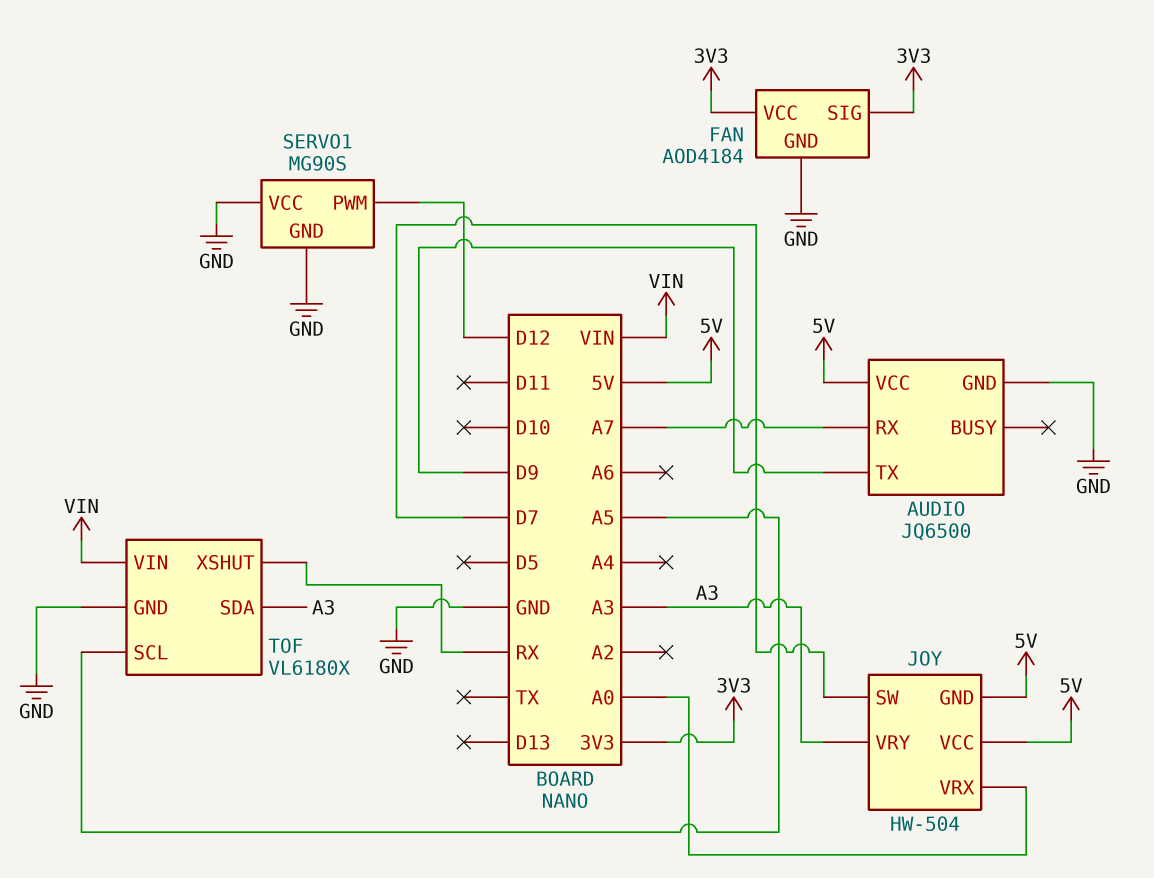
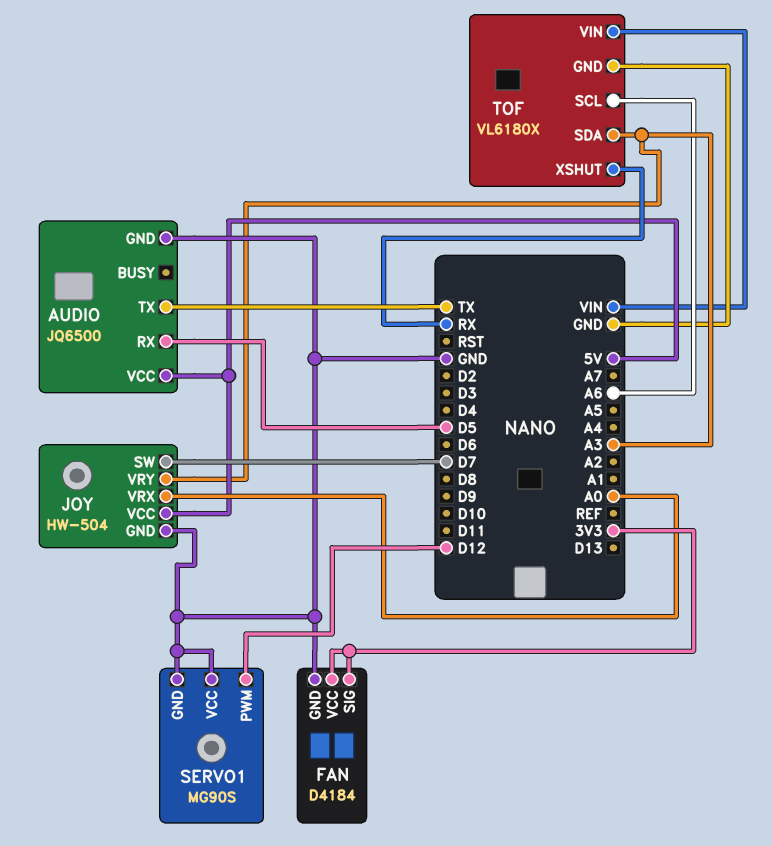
AUDIO pin RX: A7 -> D5
AUDIO pin TX: D9 -> TX
FAN: AOD4184 -> D4184
JOY pin GND: 5V -> GND
TOF pin SCL: A5 -> A6

